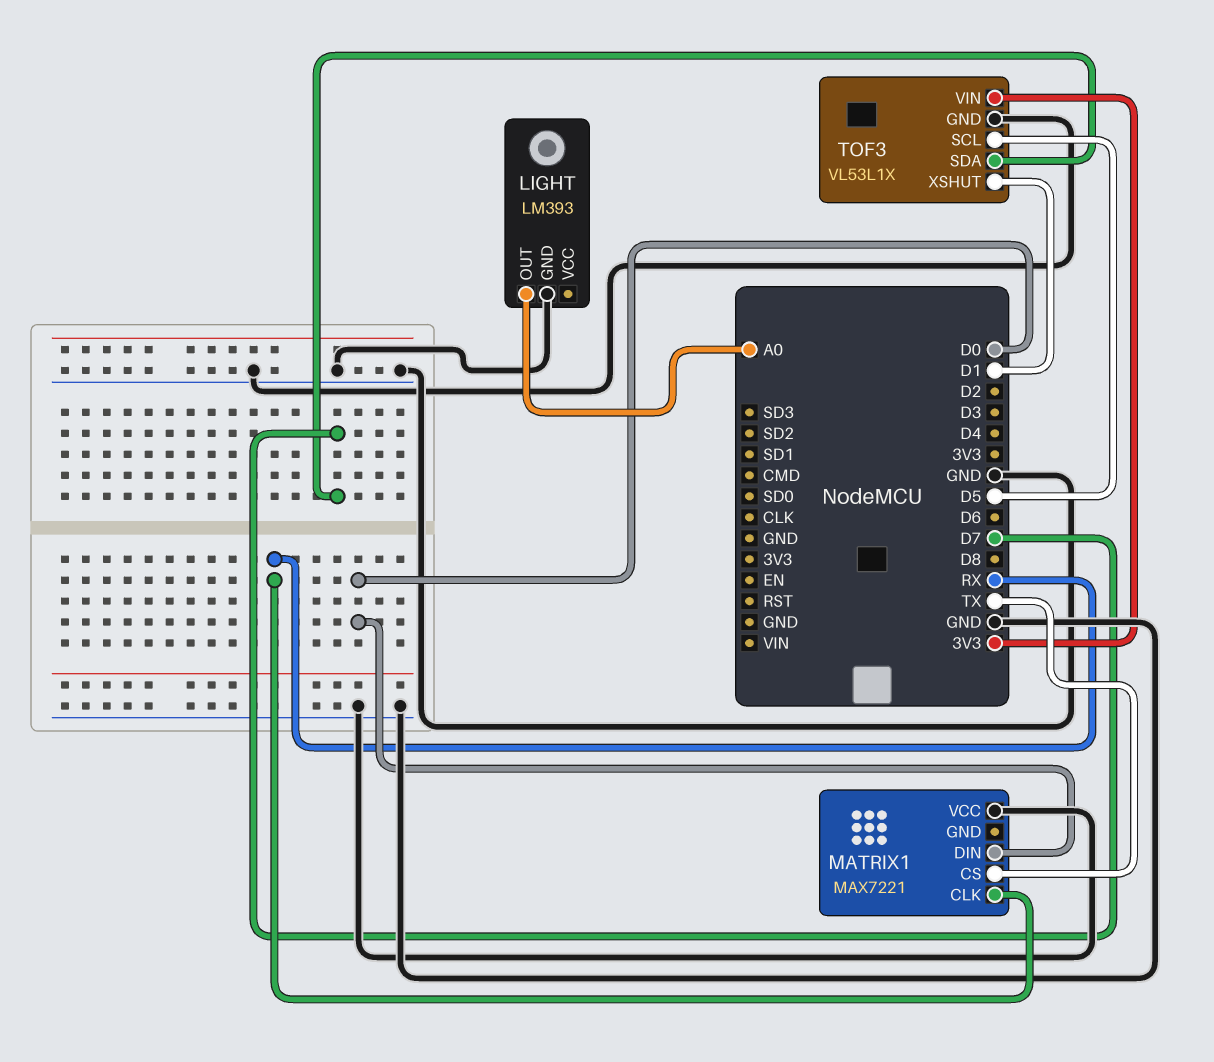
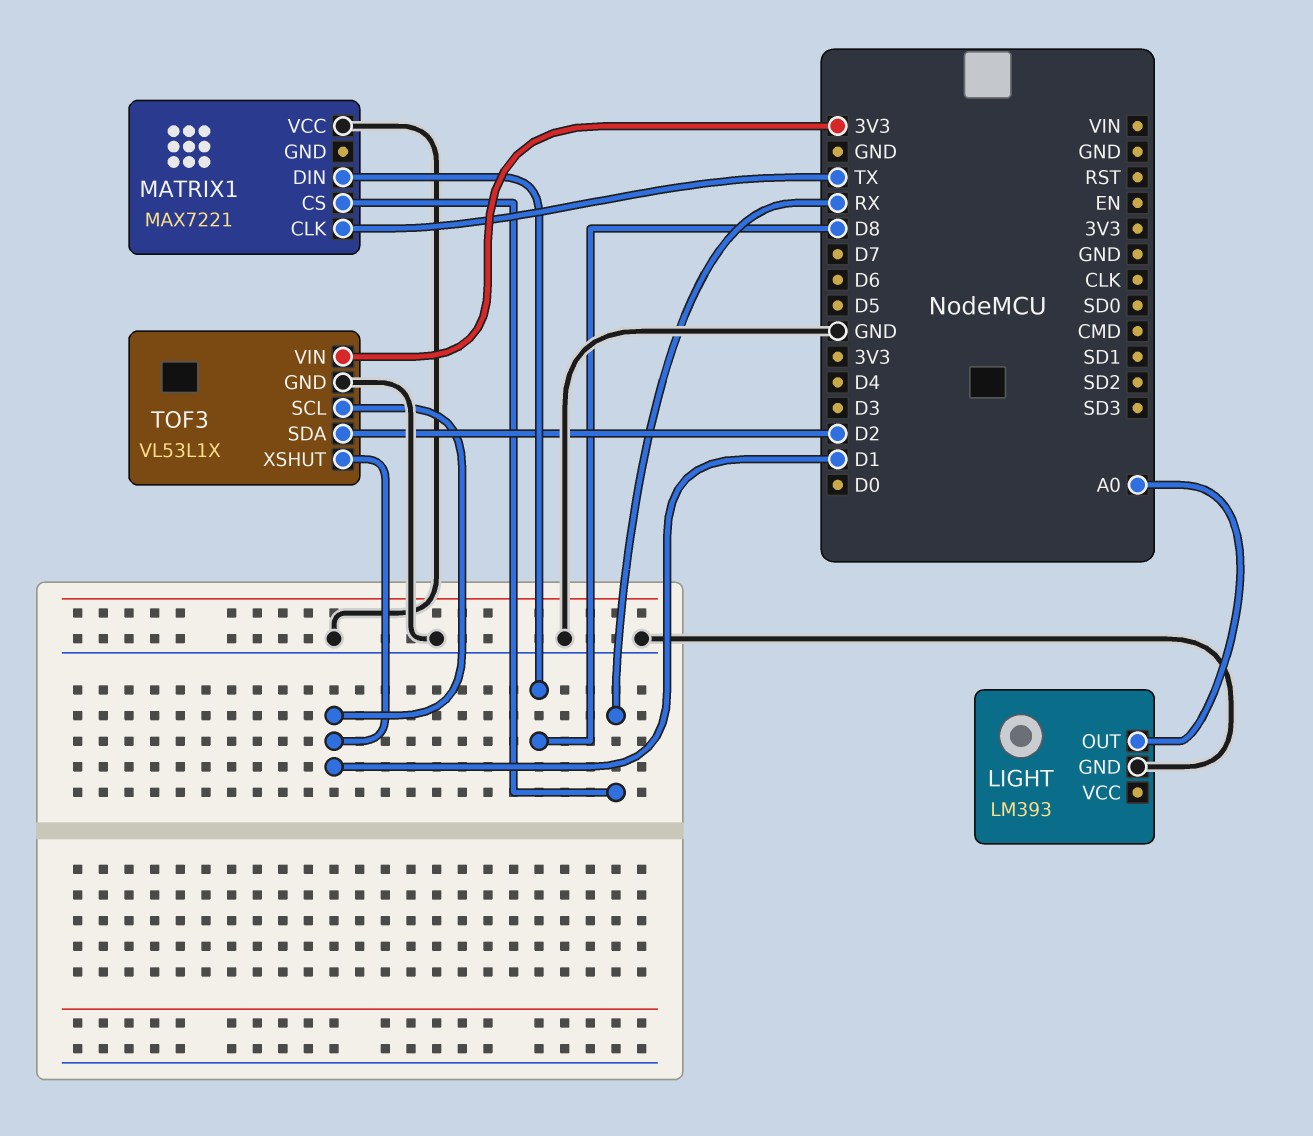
MATRIX1 pin CLK: RX -> TX
MATRIX1 pin CS: TX -> RX
MATRIX1 pin DIN: D0 -> D8
TOF3 pin SCL: D5 -> D1
TOF3 pin SDA: D7 -> D2

